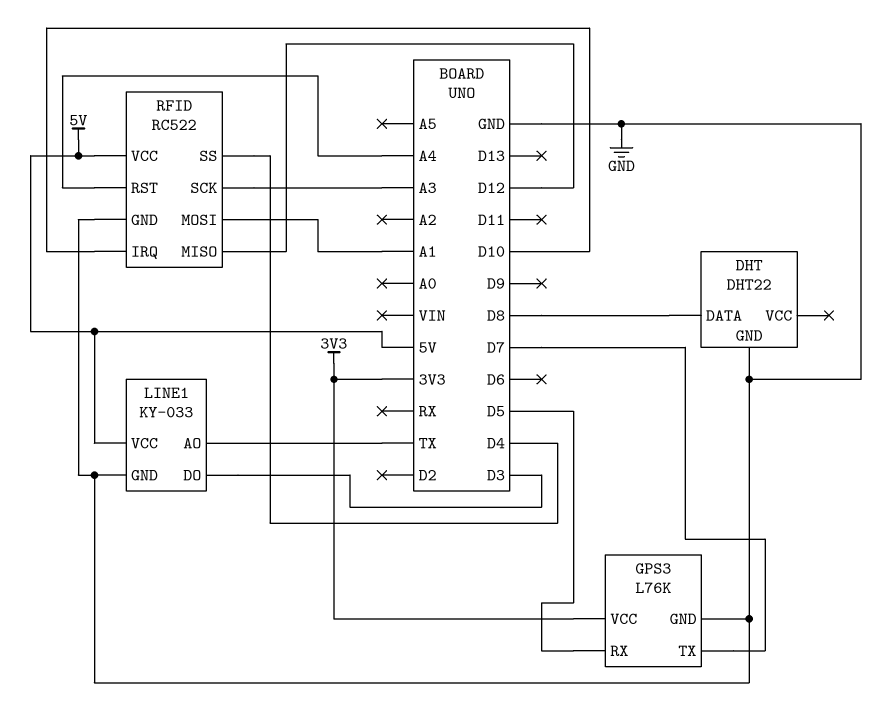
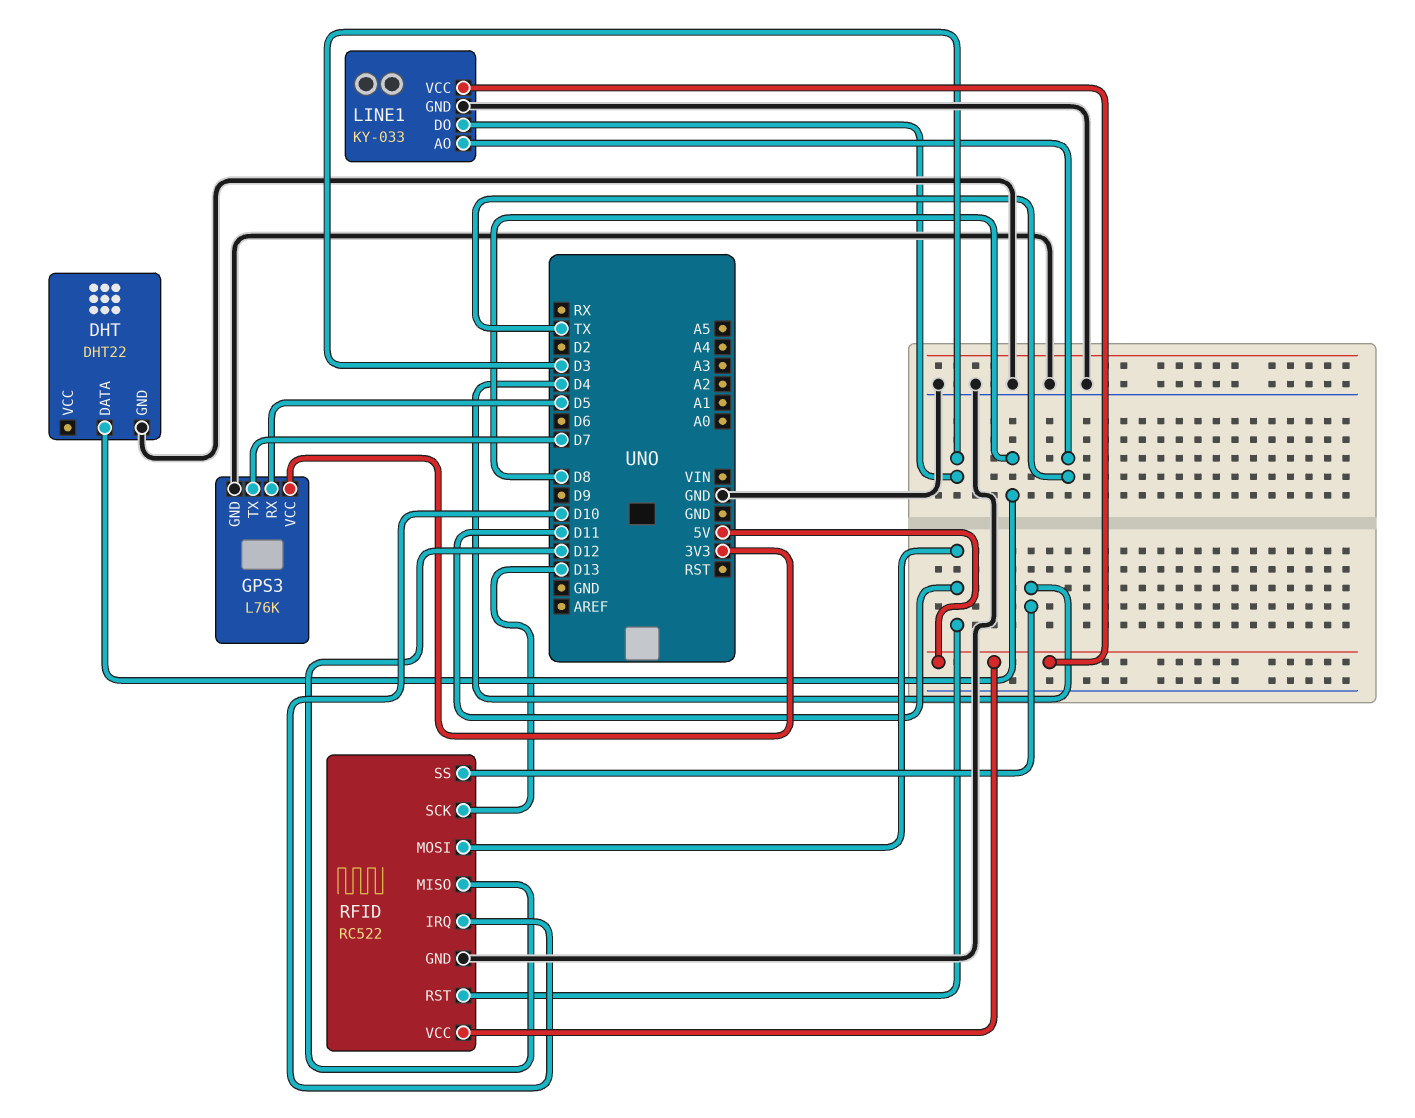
RFID pin MOSI: A1 -> D11
RFID pin RST: A4 -> D11
RFID pin SCK: A3 -> D13

